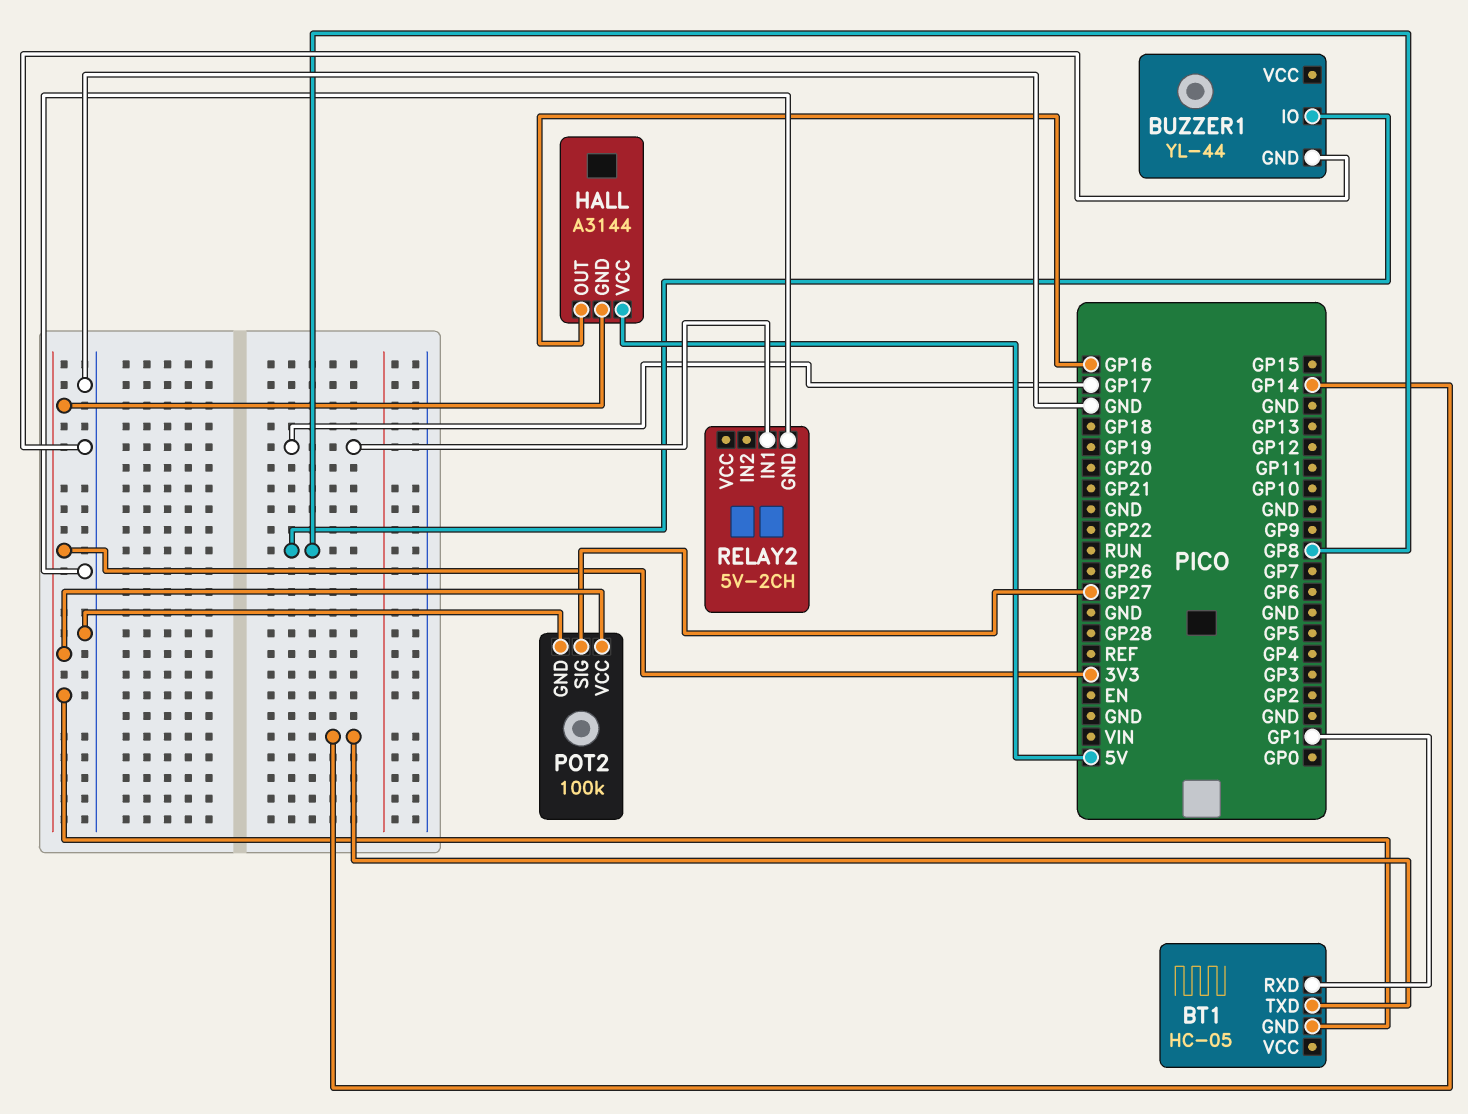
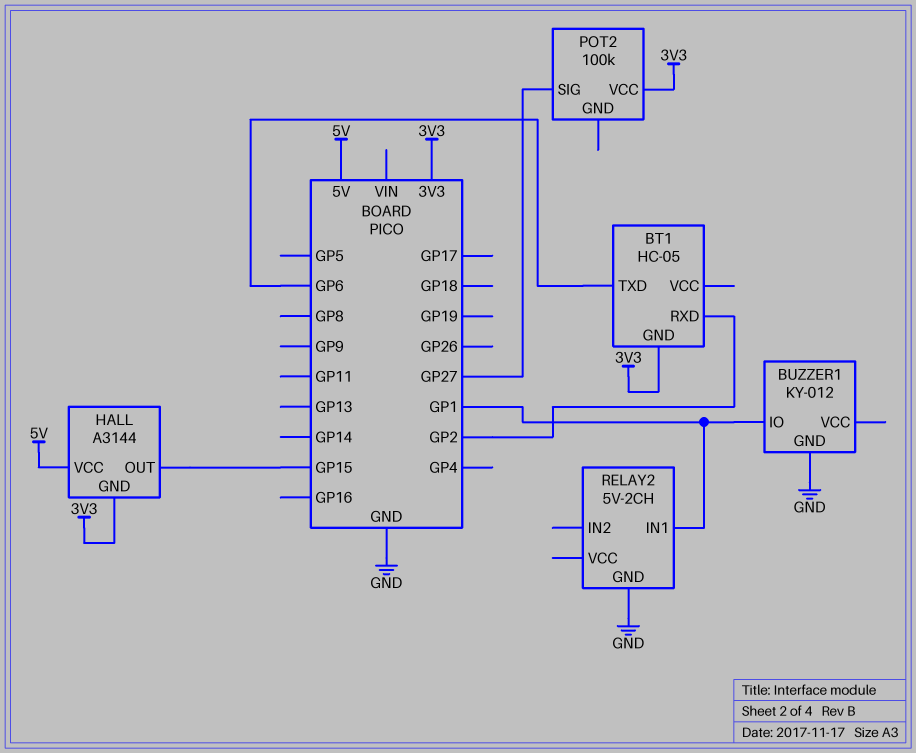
BT1 pin RXD: GP1 -> GP2
BT1 pin TXD: GP14 -> GP6
BUZZER1: YL-44 -> KY-012
BUZZER1 pin IO: GP8 -> GP1
HALL pin OUT: GP16 -> GP15
POT2 pin GND: GND -> none
RELAY2 pin IN1: GP17 -> GP1

